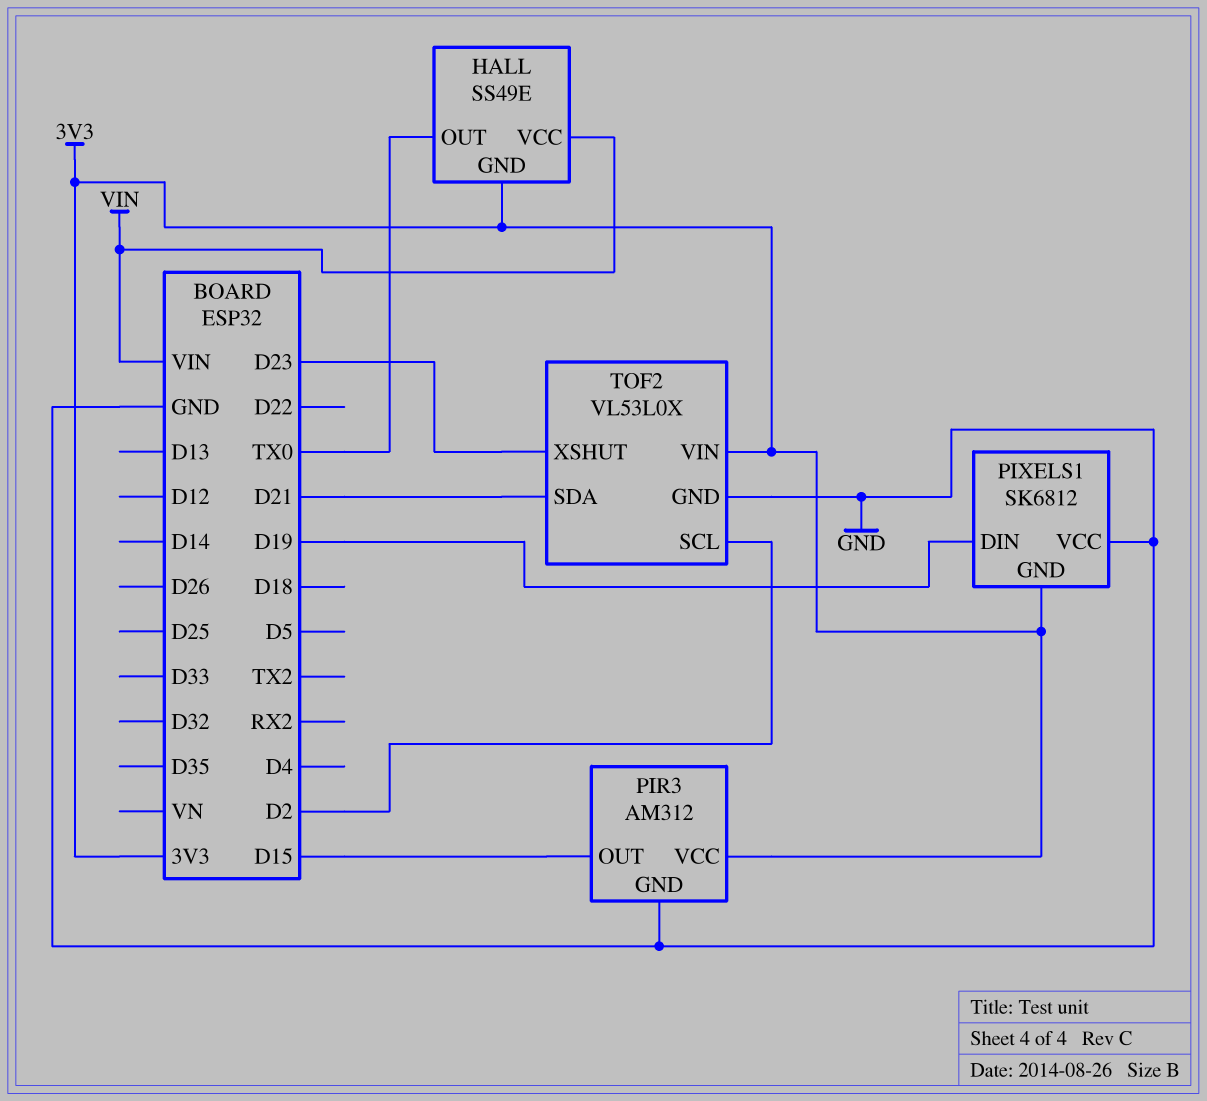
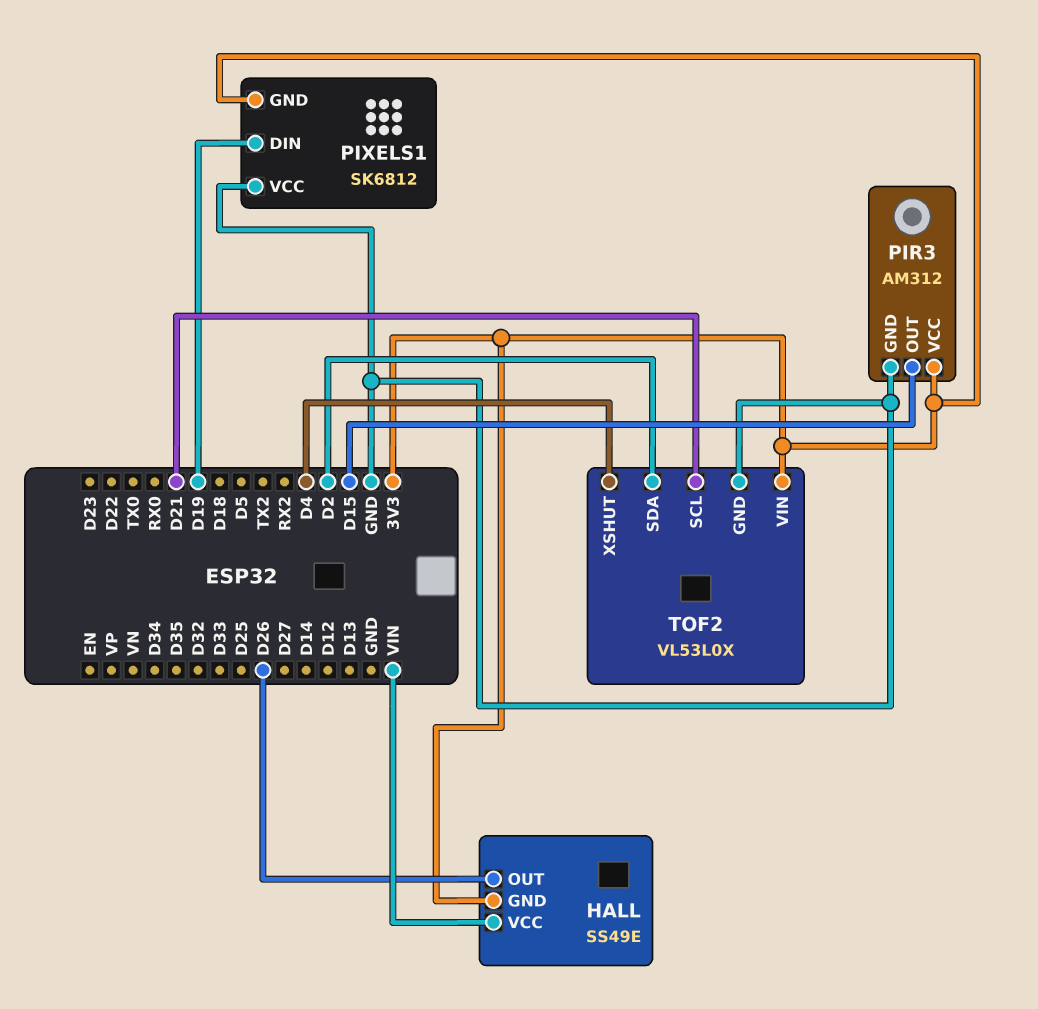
HALL pin OUT: TX0 -> D26
TOF2 pin SCL: D2 -> D21
TOF2 pin SDA: D21 -> D2
TOF2 pin XSHUT: D23 -> D4

